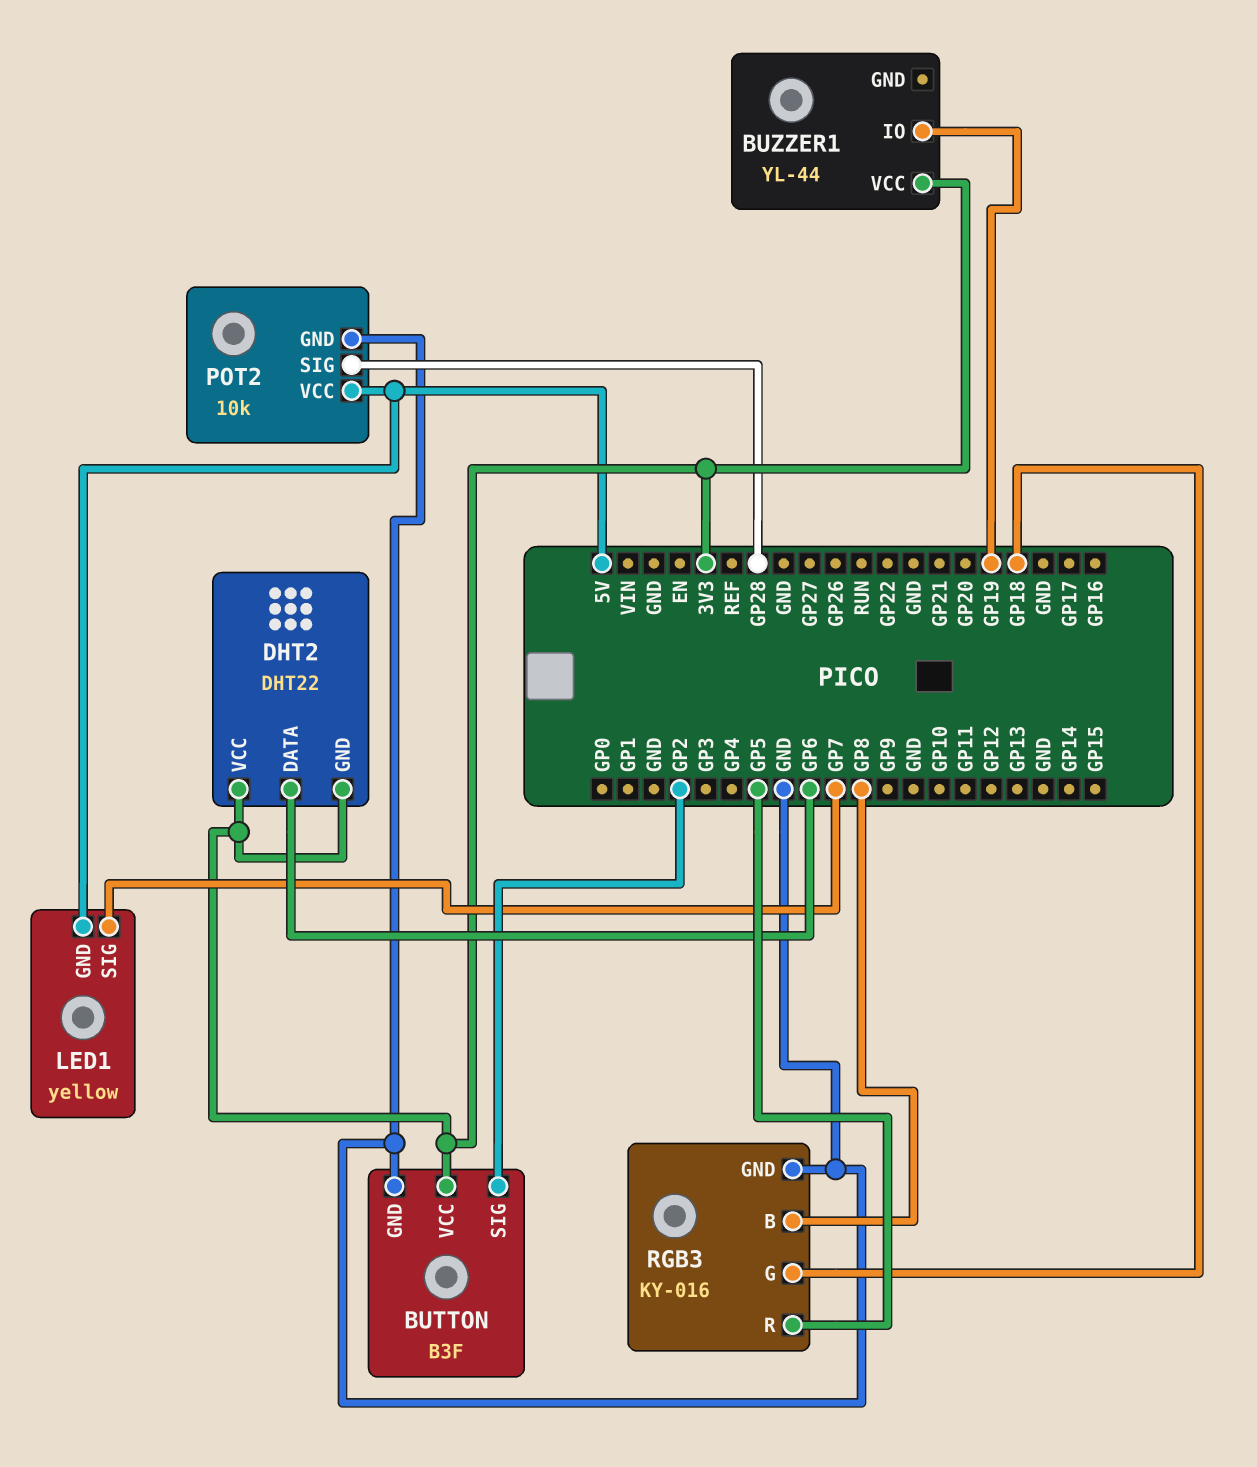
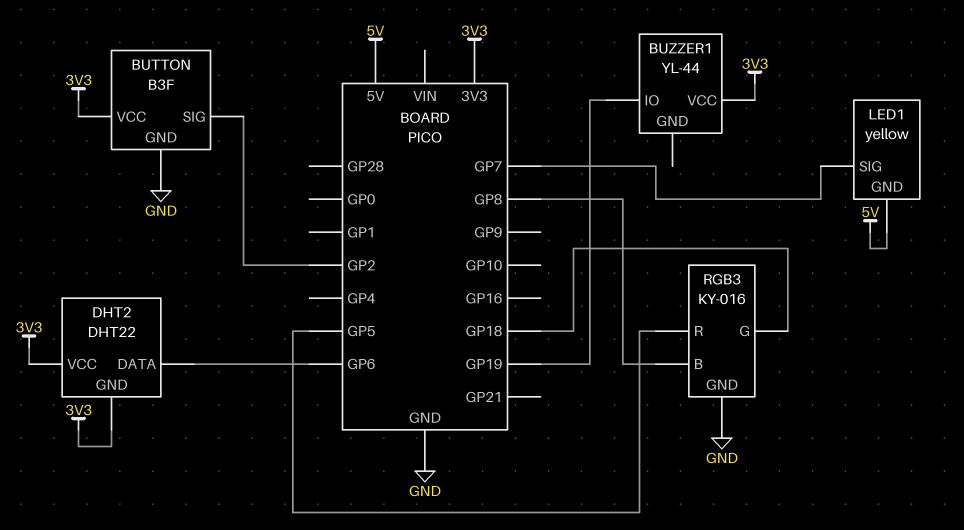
POT2: 10k -> none
POT2 pin GND: GND -> none
POT2 pin SIG: GP28 -> none
POT2 pin VCC: 5V -> none

